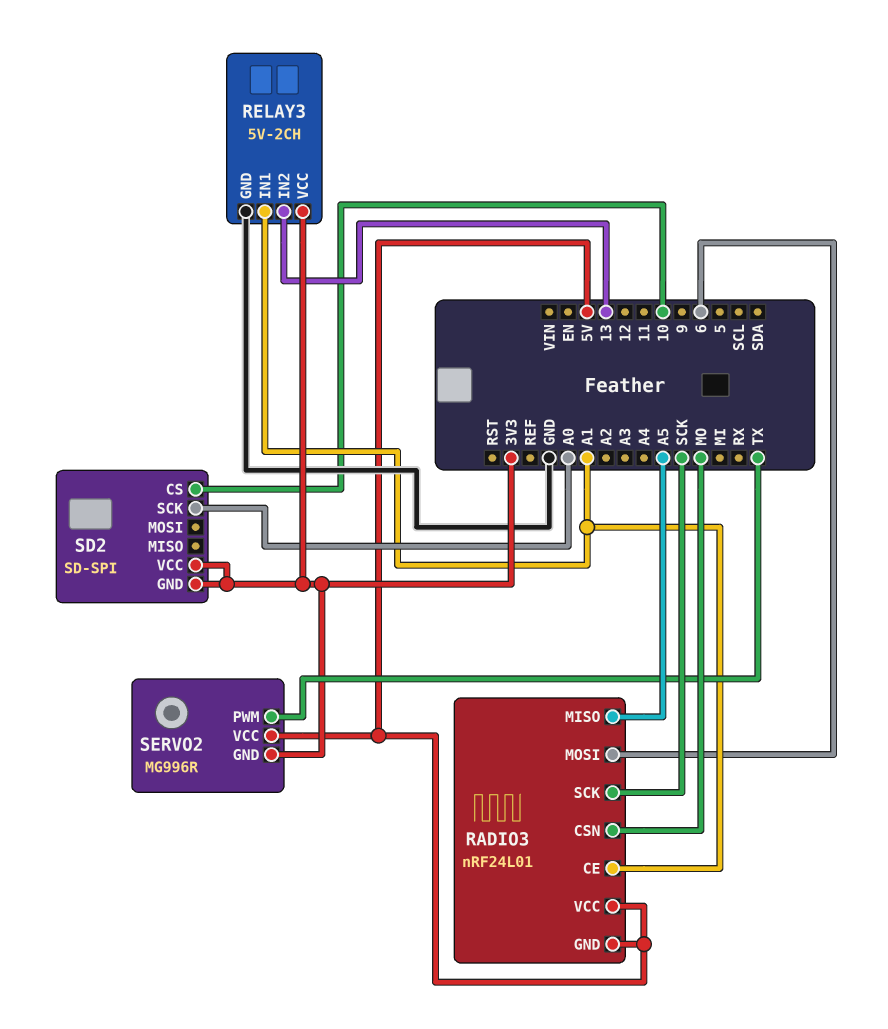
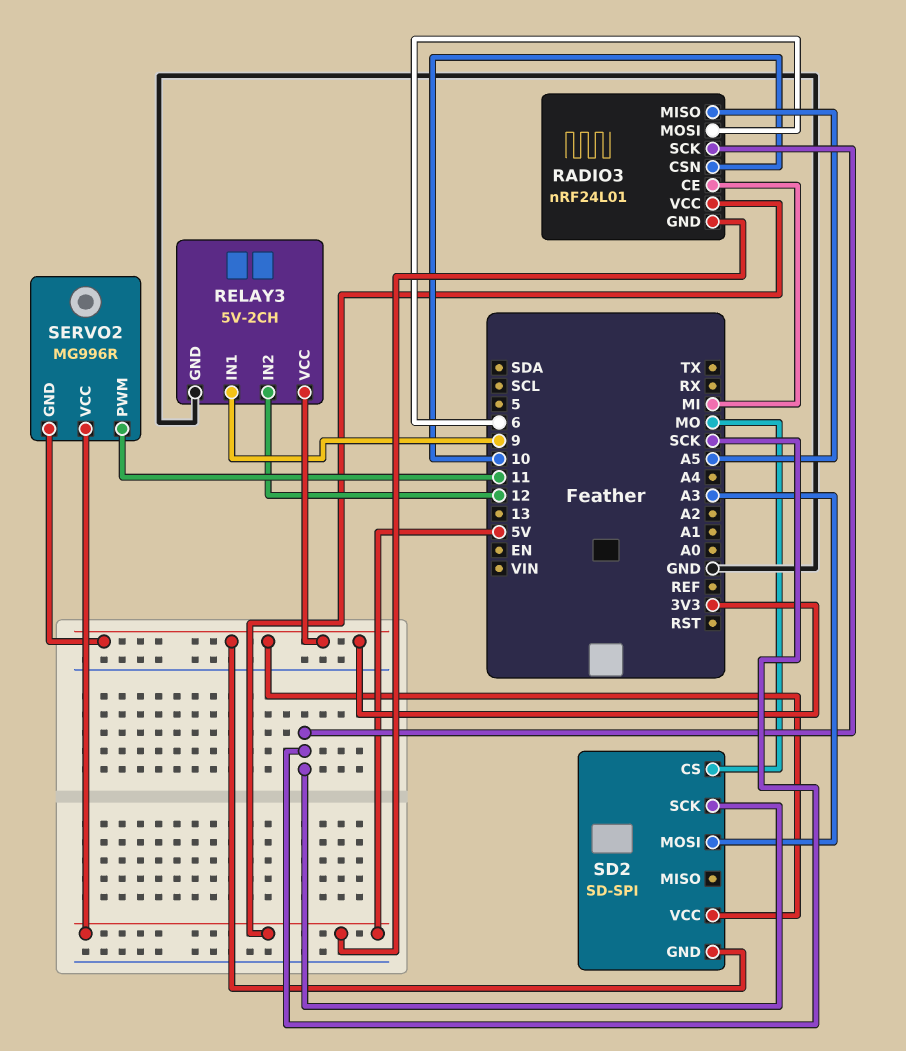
RADIO3 pin CE: A1 -> MI
RADIO3 pin CSN: MO -> 10
RELAY3 pin IN1: A1 -> 9
RELAY3 pin IN2: 13 -> 12
SD2 pin CS: 10 -> MO
SD2 pin MOSI: none -> A3
SD2 pin SCK: A0 -> SCK
SERVO2 pin PWM: TX -> 11

